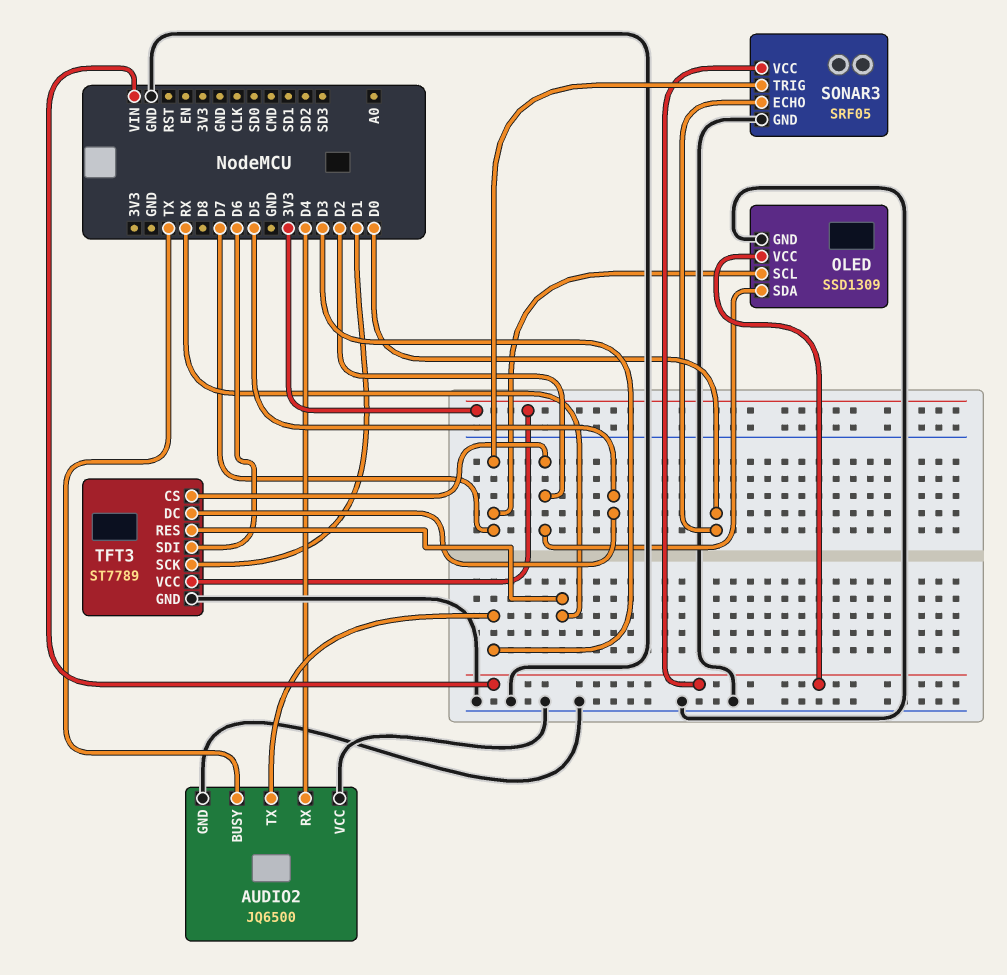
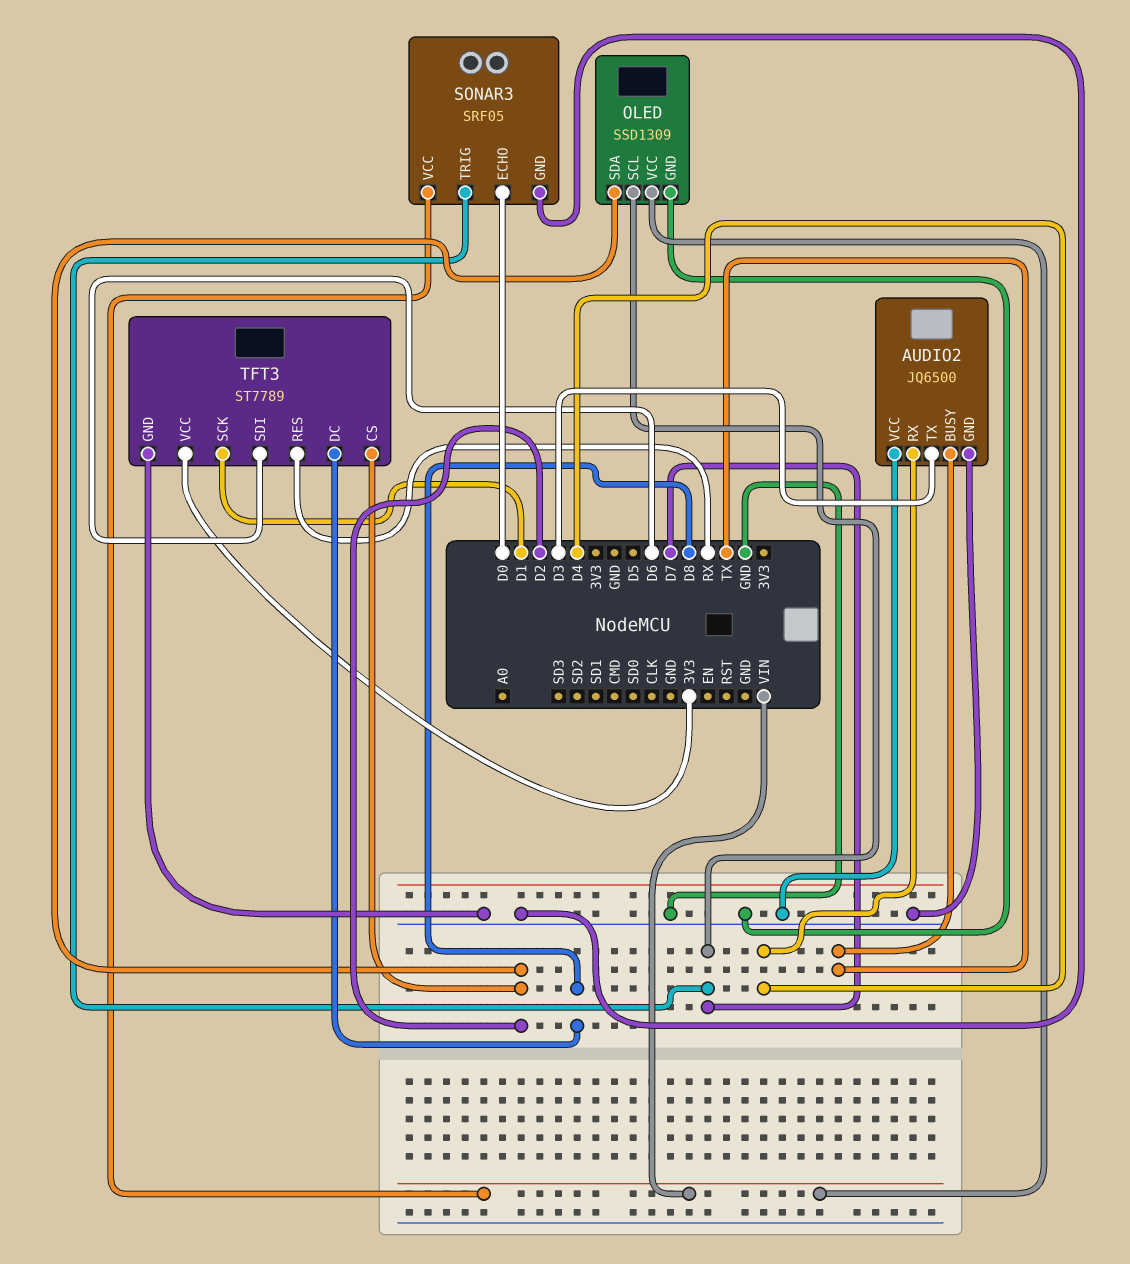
TFT3 pin DC: D5 -> D8

